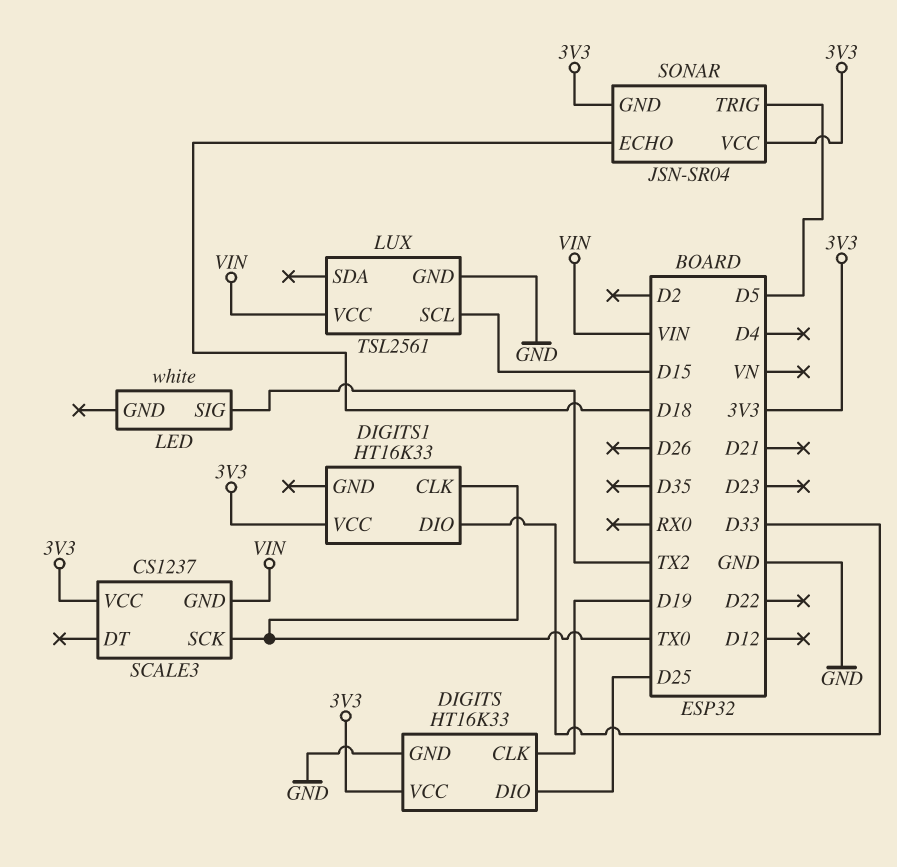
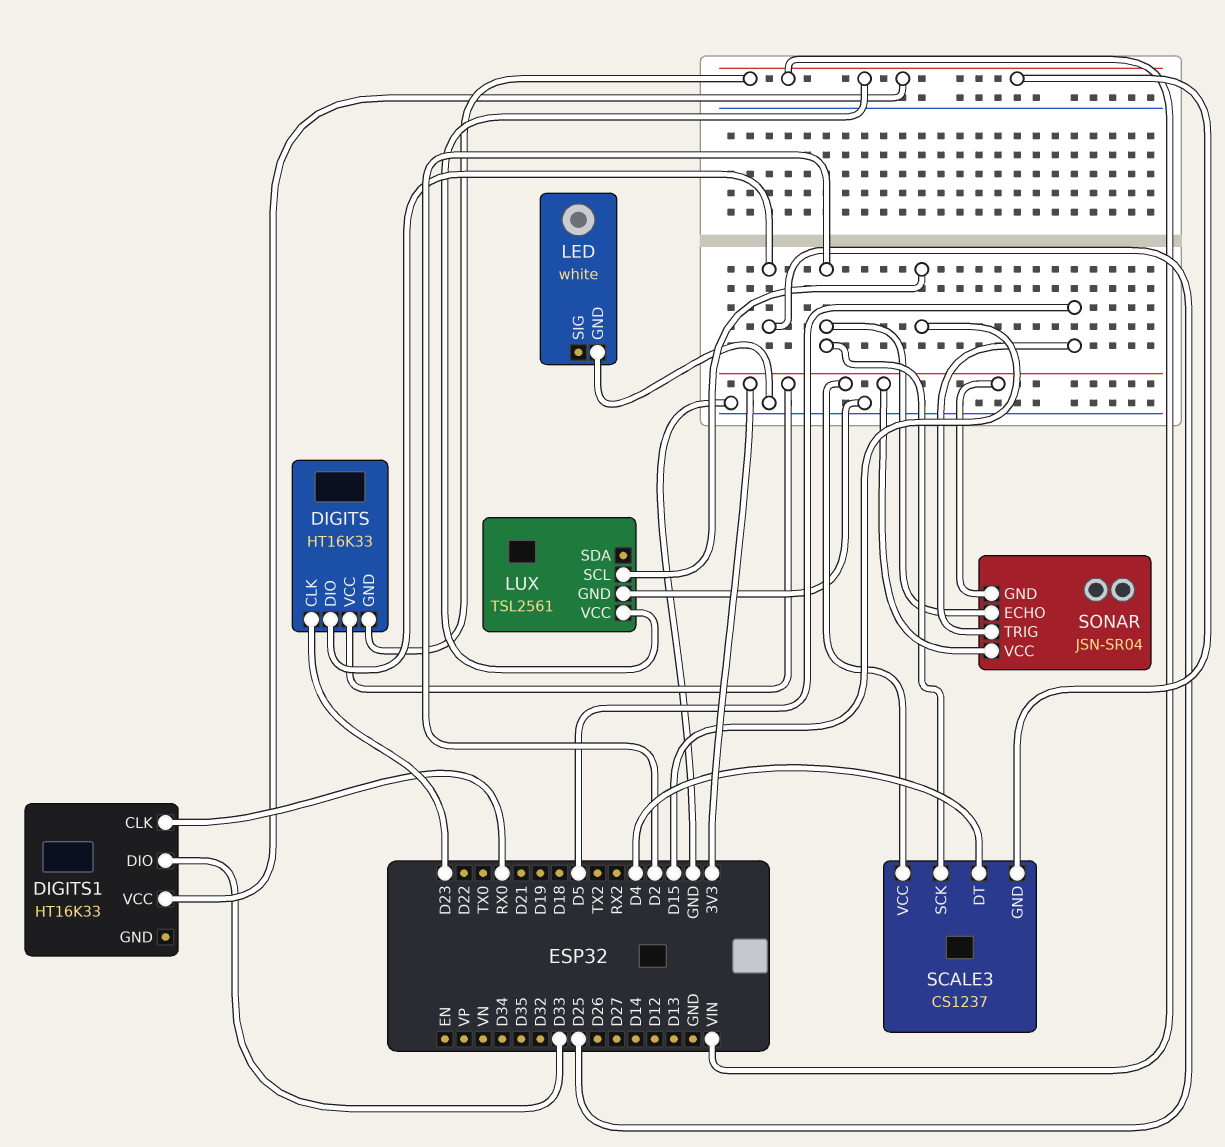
DIGITS pin CLK: D19 -> D23
DIGITS pin GND: GND -> VIN
DIGITS1 pin CLK: TX0 -> RX0
DIGITS1 pin VCC: 3V3 -> VIN
LED pin GND: none -> GND
LED pin SIG: TX2 -> none
SCALE3 pin DT: none -> D4
SCALE3 pin SCK: TX0 -> D2
SONAR pin ECHO: D18 -> D2

